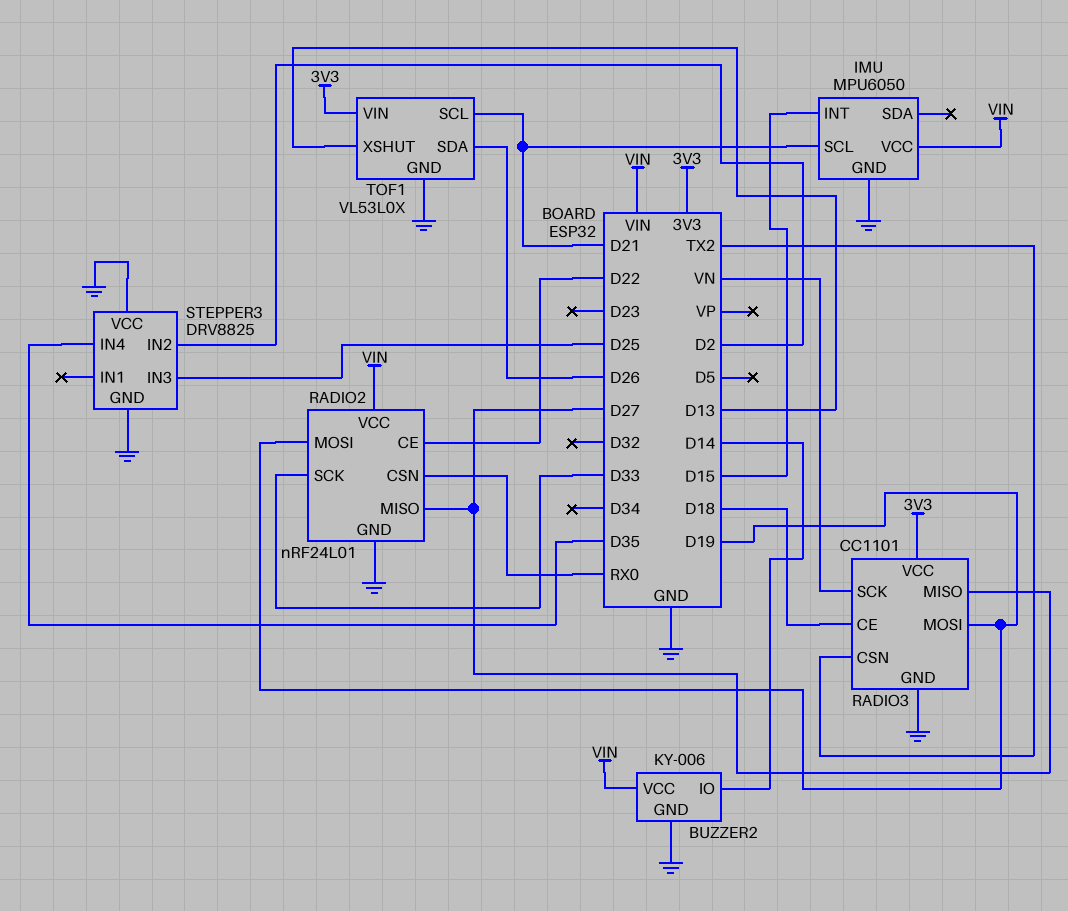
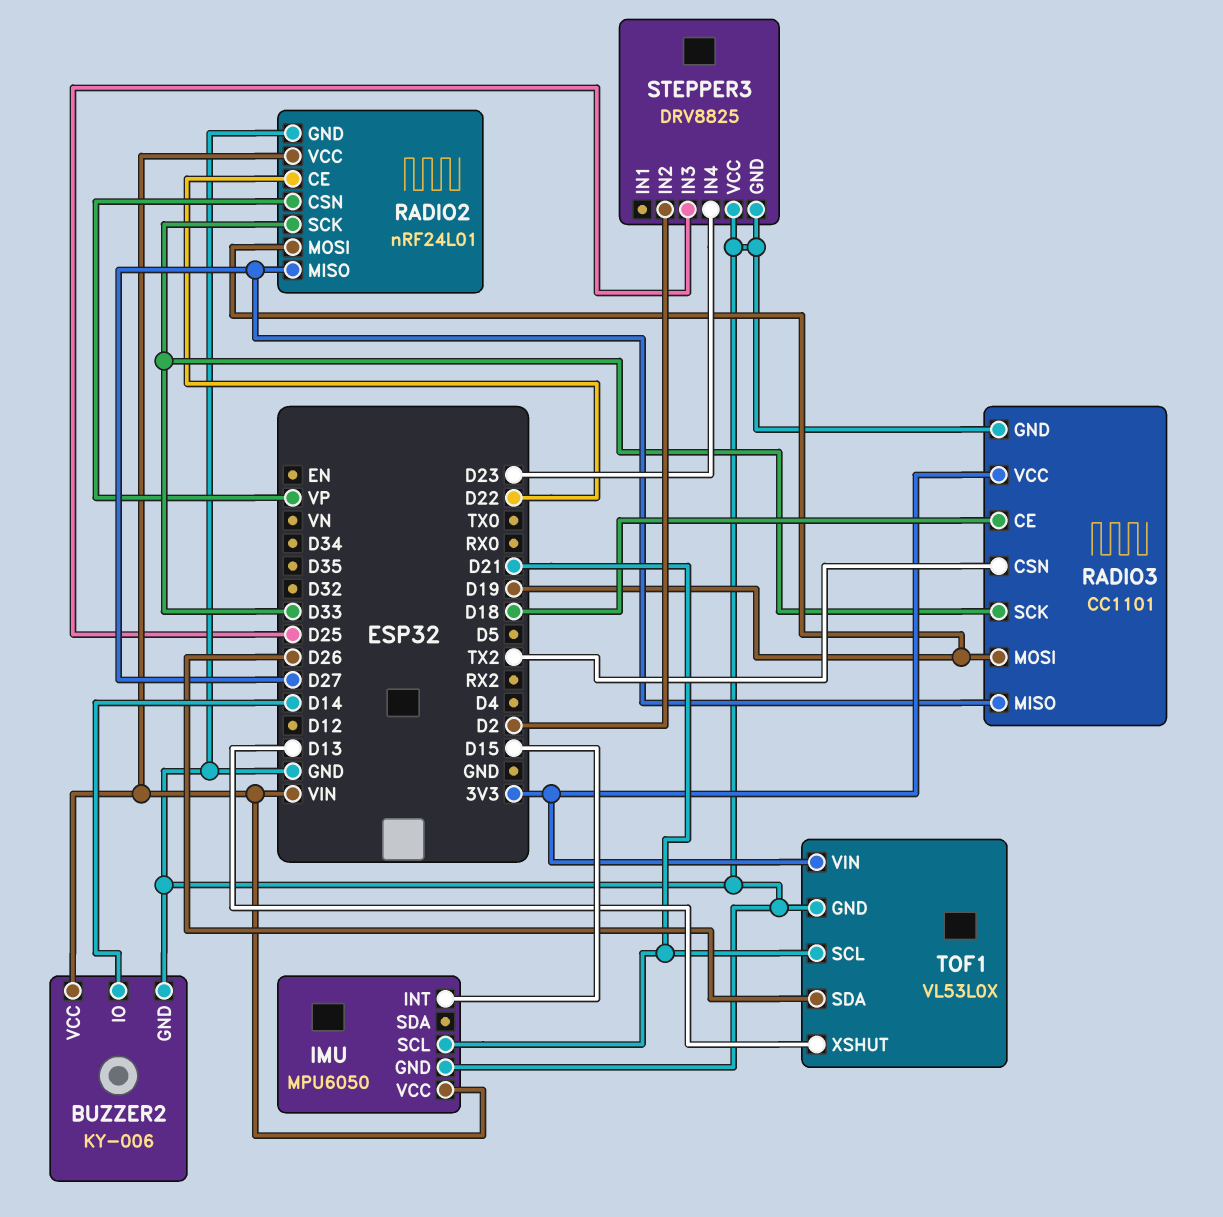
RADIO2 pin CSN: RX0 -> VP
RADIO3 pin SCK: VN -> D33
STEPPER3 pin IN4: D35 -> D23

